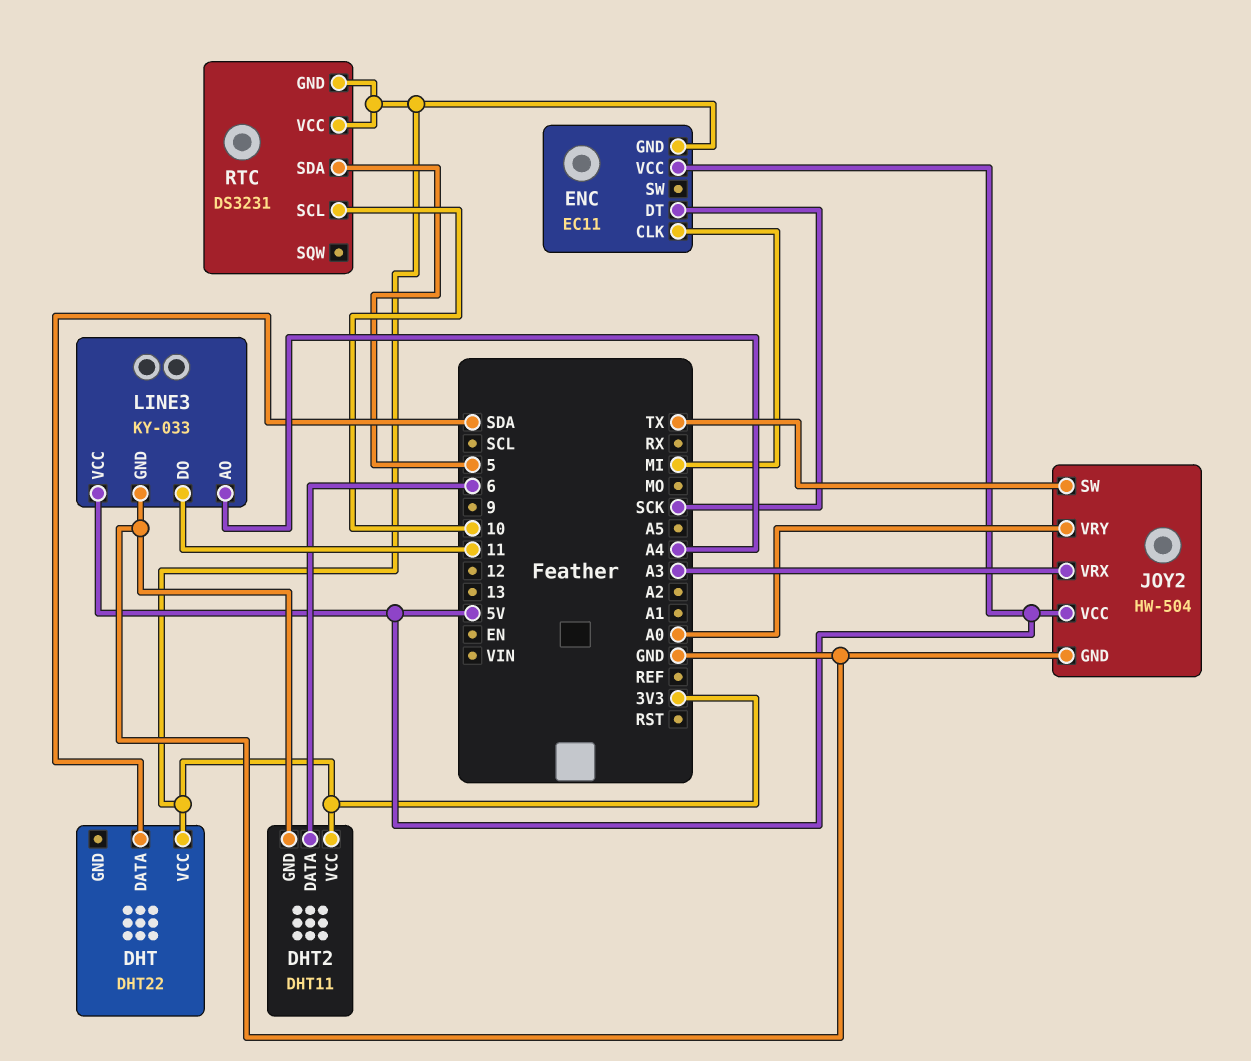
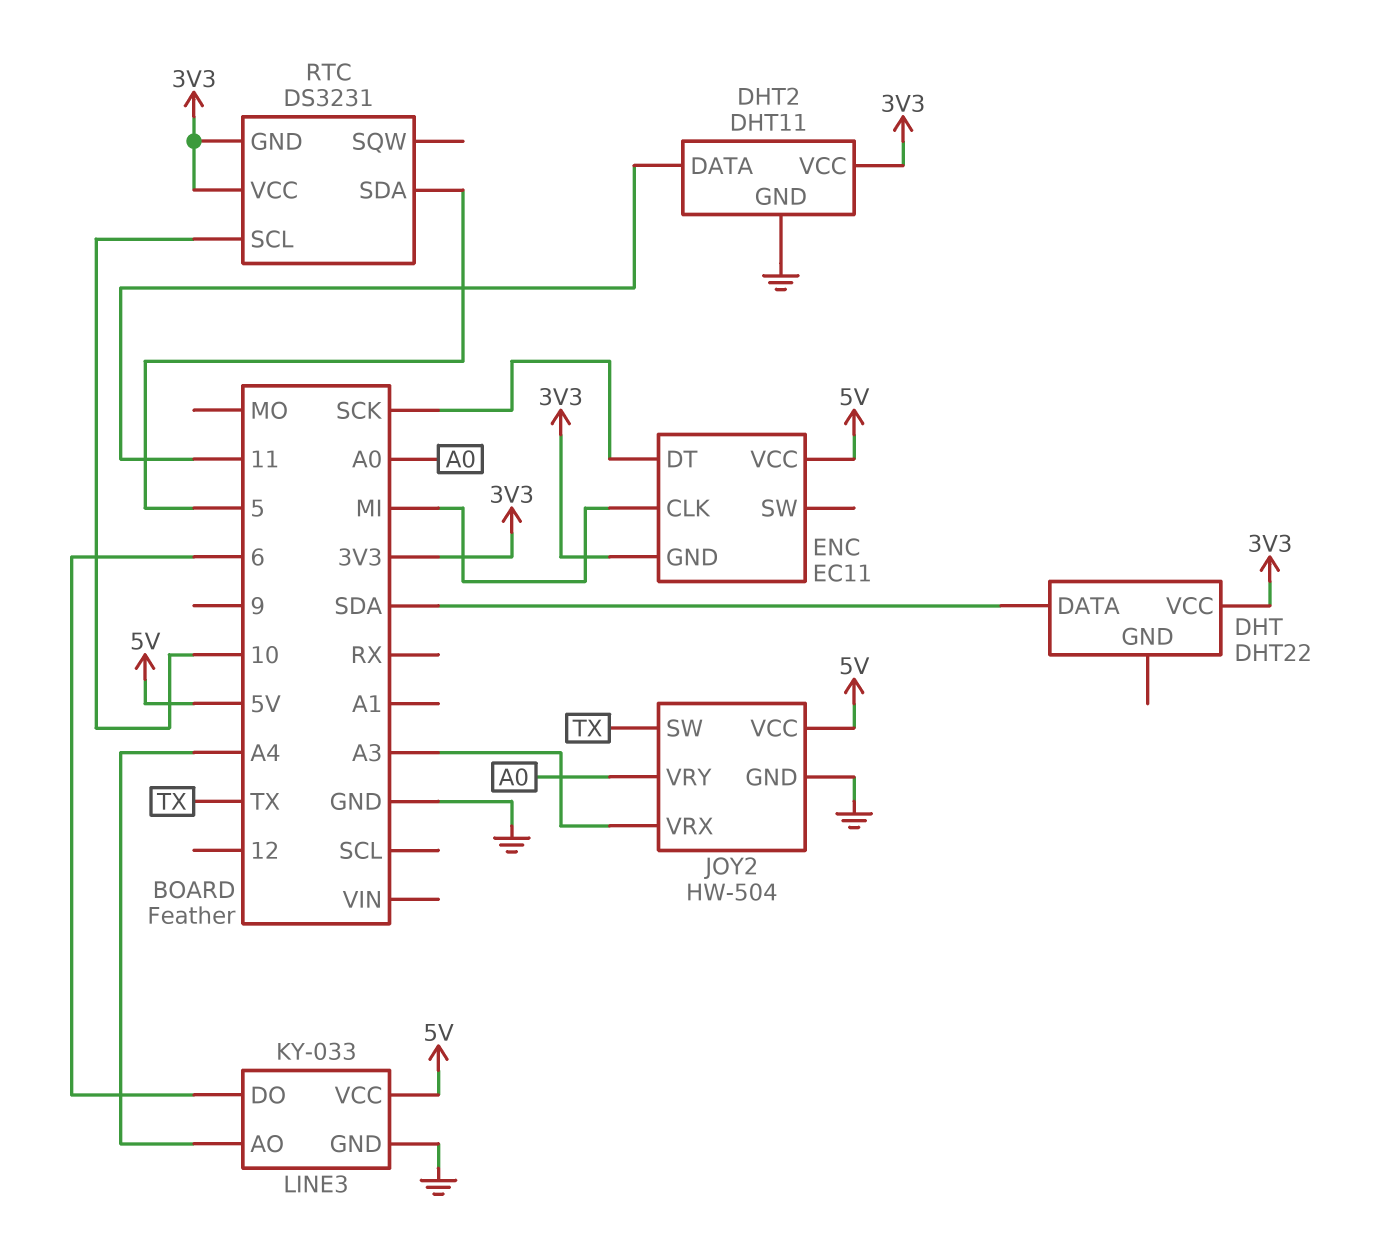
DHT2 pin DATA: 6 -> 11
LINE3 pin DO: 11 -> 6

